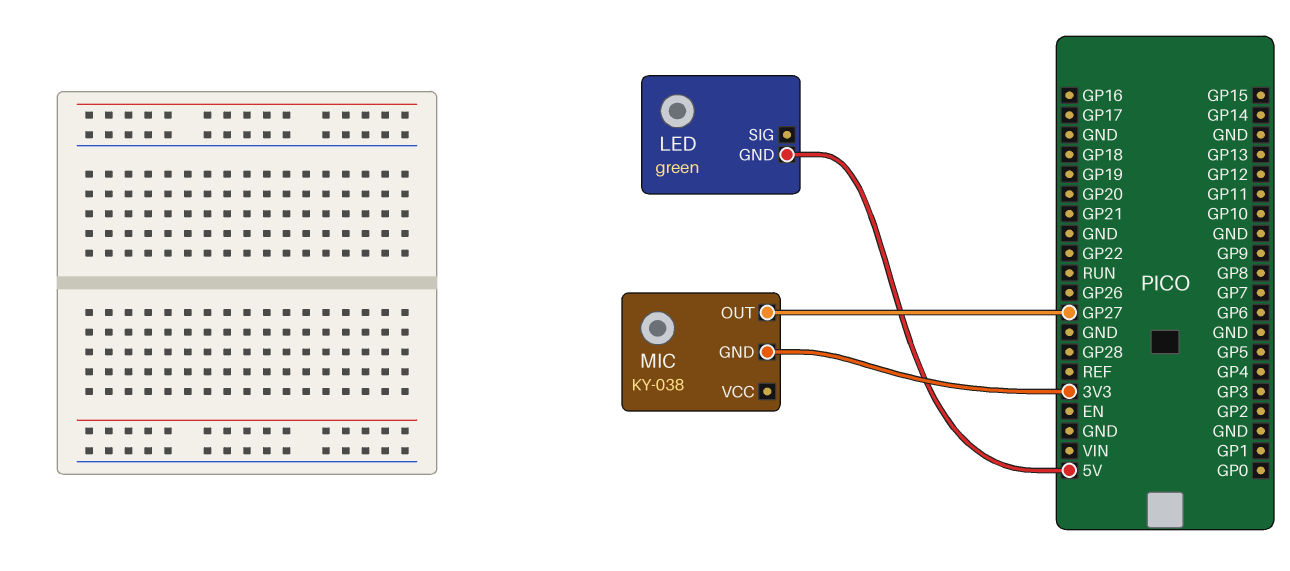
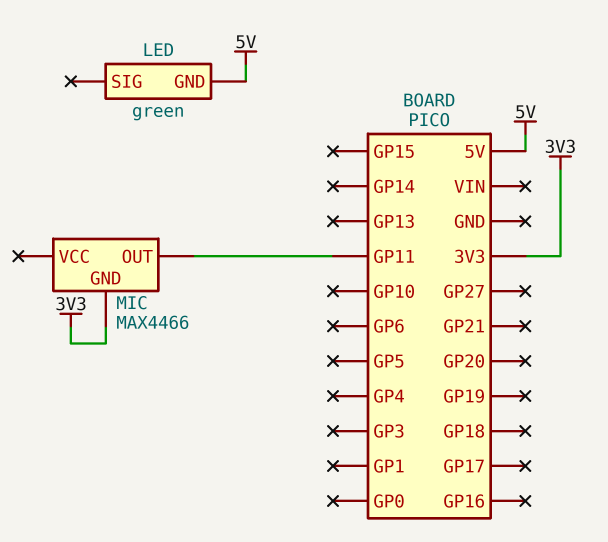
MIC: KY-038 -> MAX4466
MIC pin OUT: GP27 -> GP11

